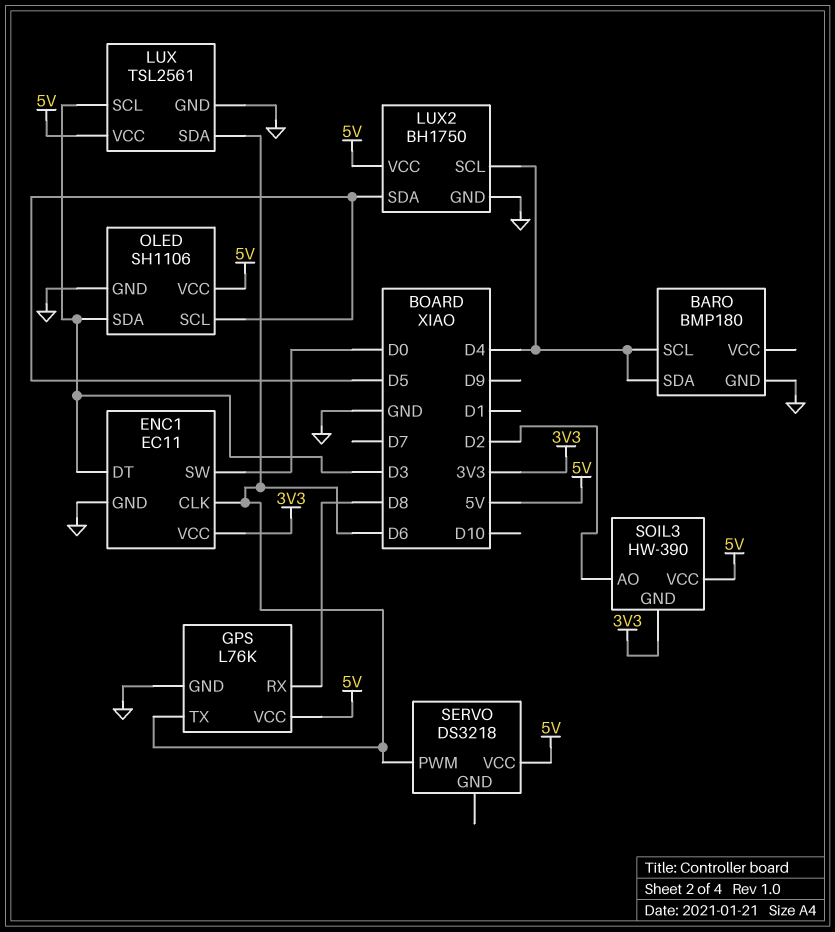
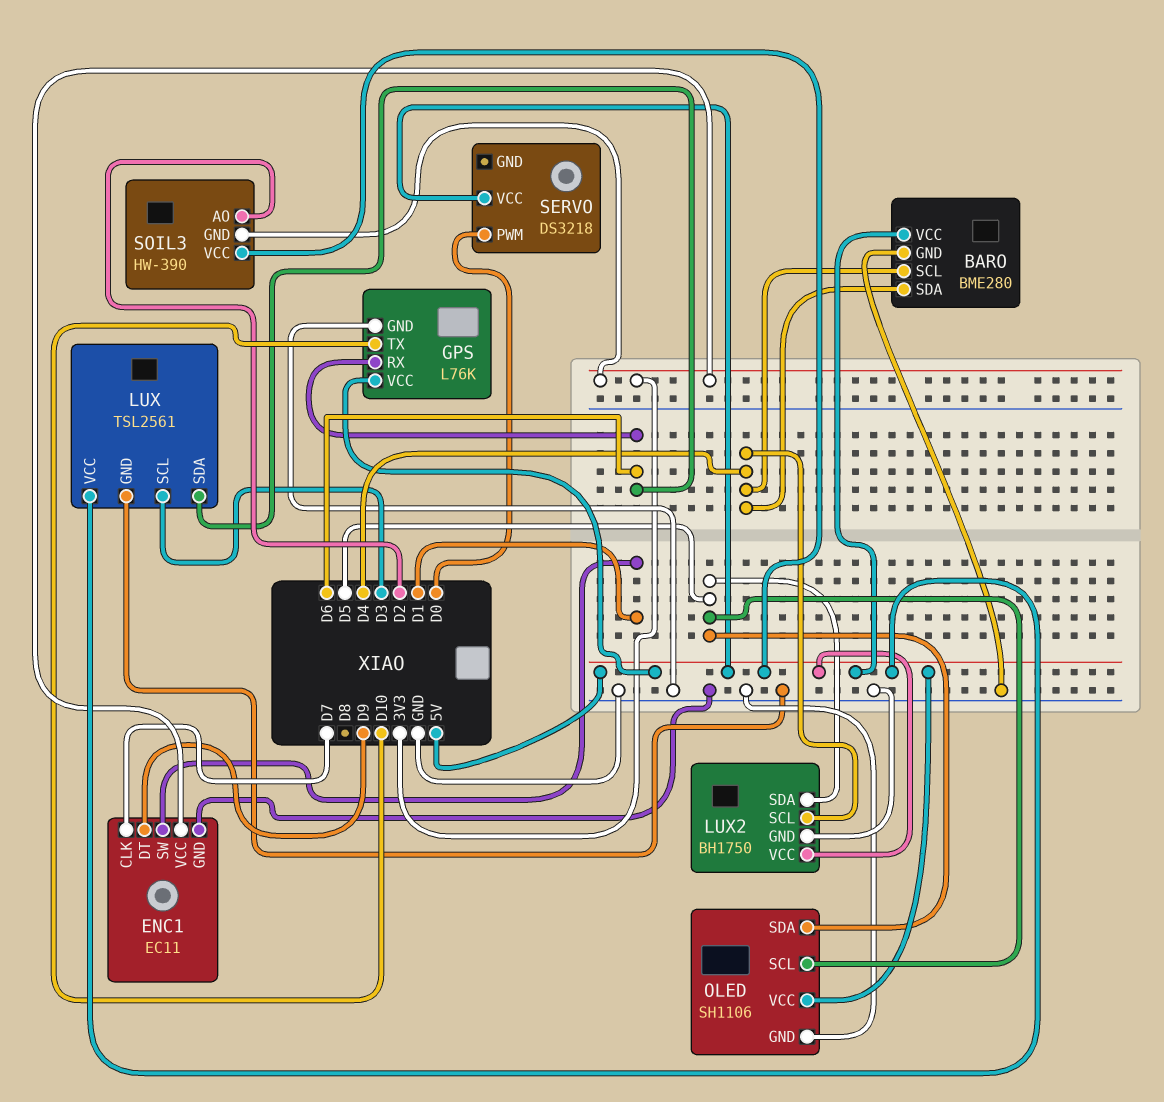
BARO: BMP180 -> BME280
BARO pin VCC: none -> 5V
ENC1 pin CLK: D6 -> D7
ENC1 pin DT: D3 -> D9
ENC1 pin SW: D0 -> D1
GPS pin RX: D8 -> D6
GPS pin TX: D6 -> D10
OLED pin SDA: D3 -> D5
SERVO pin PWM: D6 -> D0

